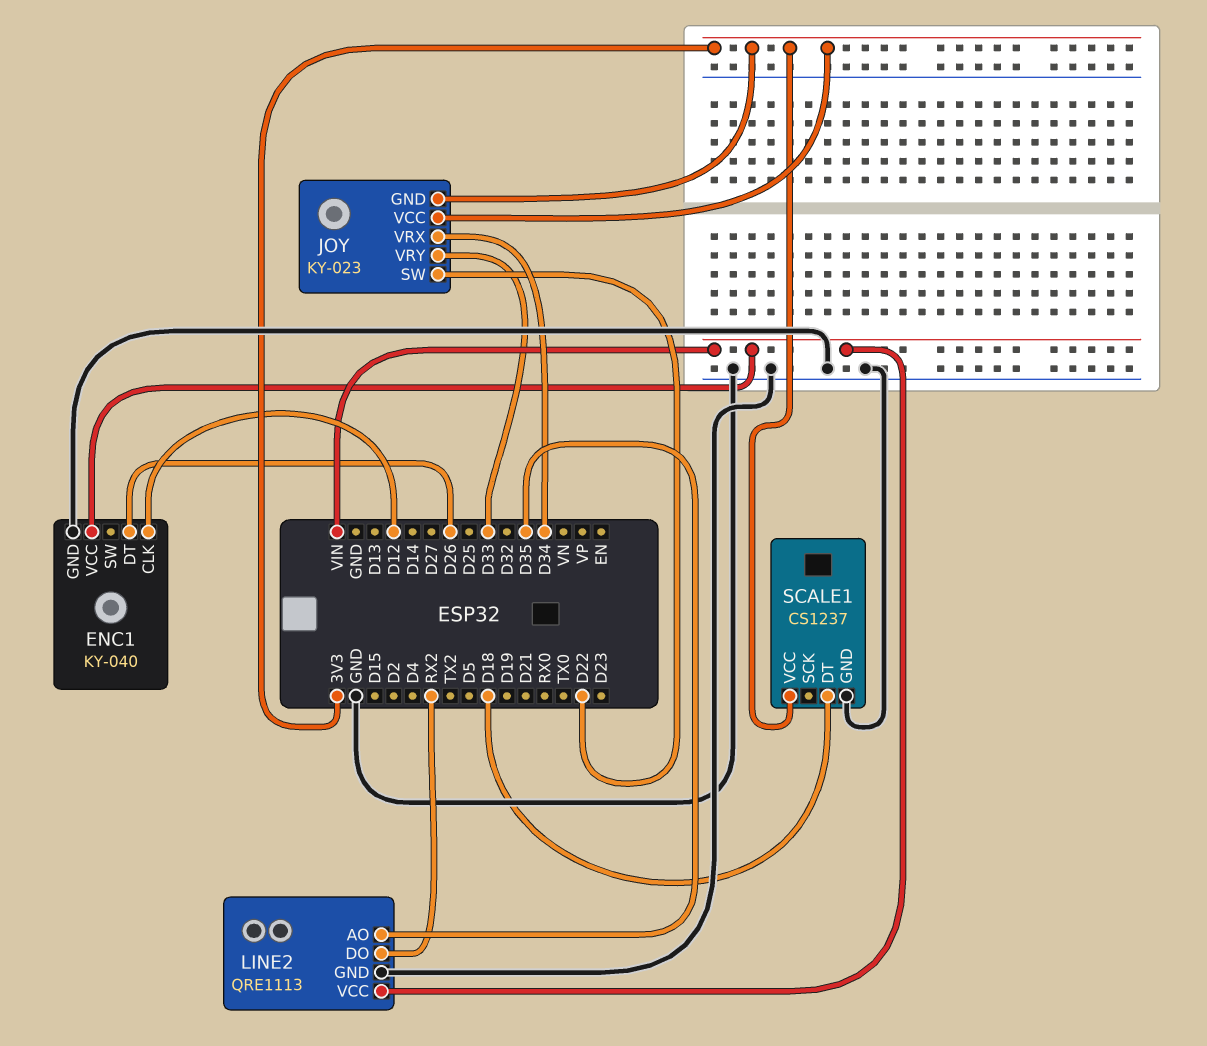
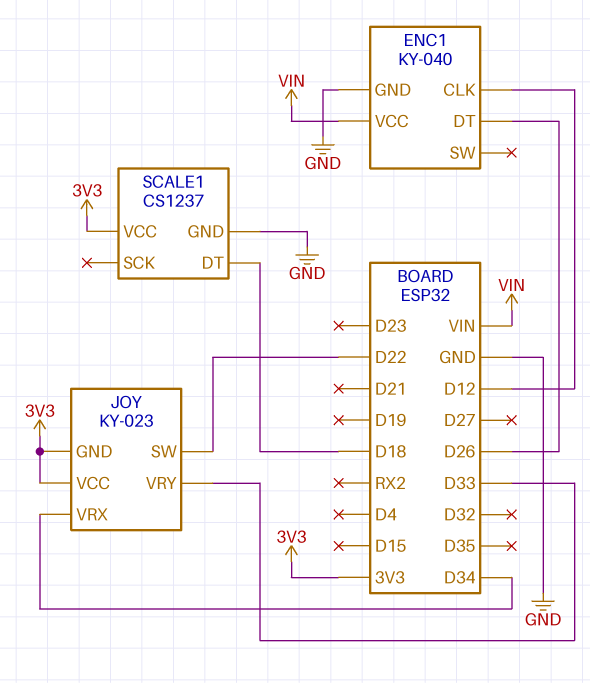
LINE2: QRE1113 -> none
LINE2 pin AO: D35 -> none
LINE2 pin DO: RX2 -> none
LINE2 pin GND: GND -> none
LINE2 pin VCC: VIN -> none

